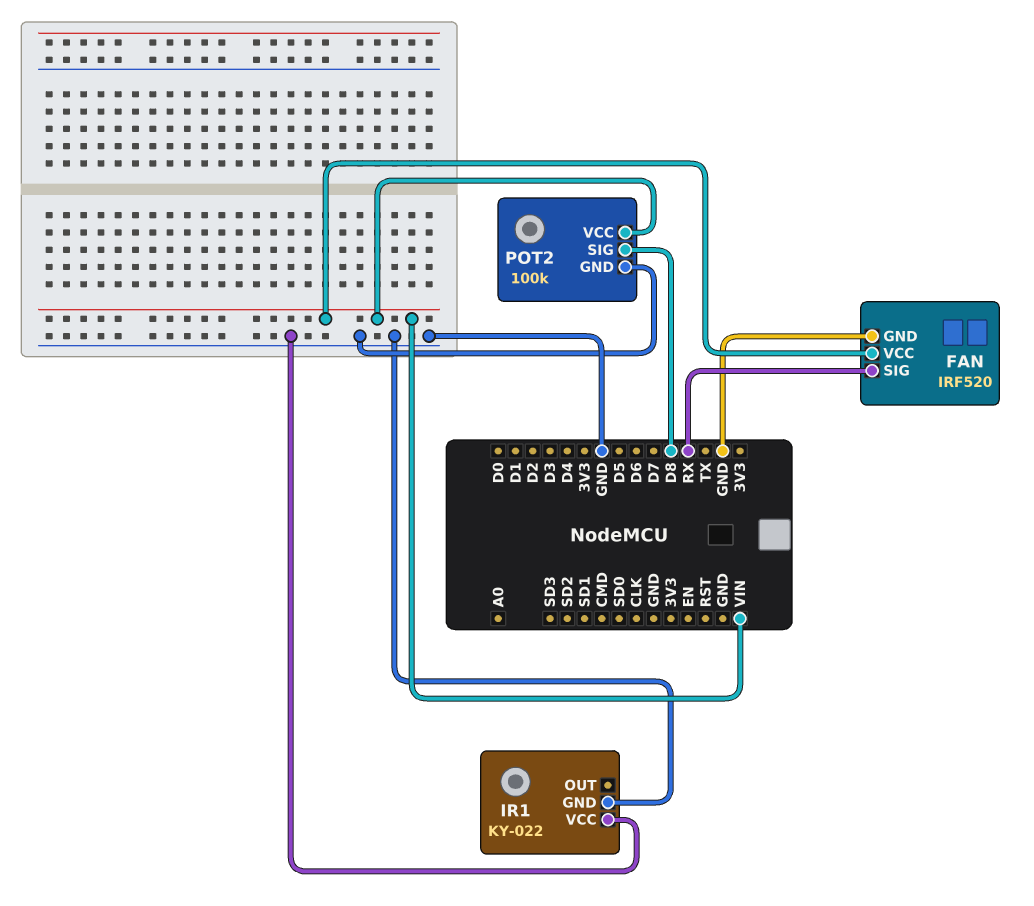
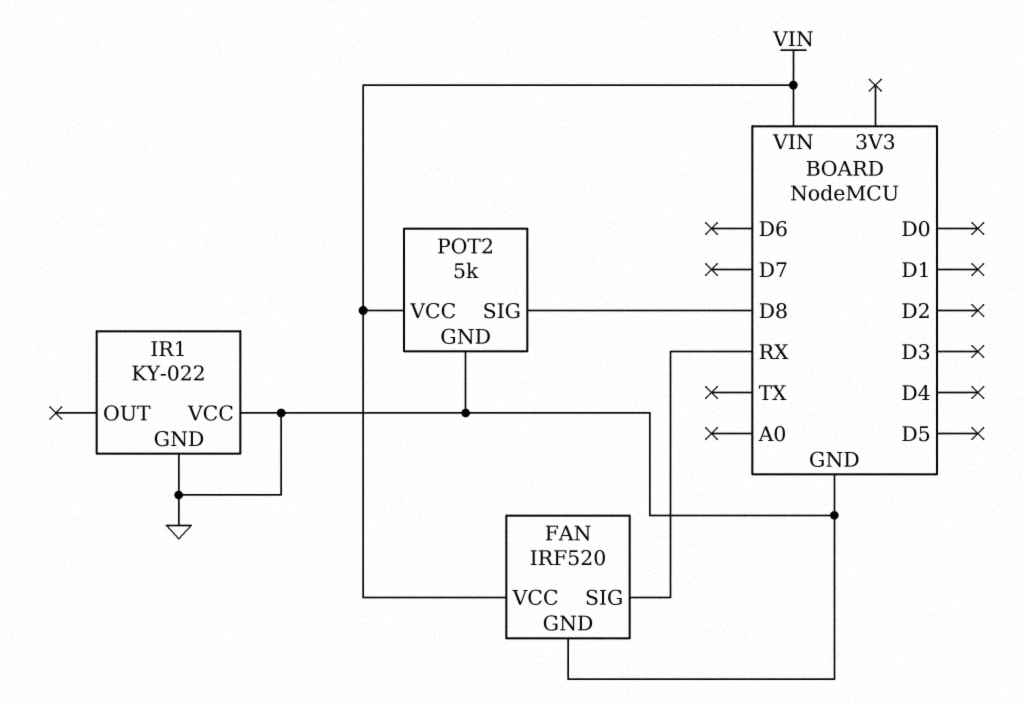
POT2: 100k -> 5k

